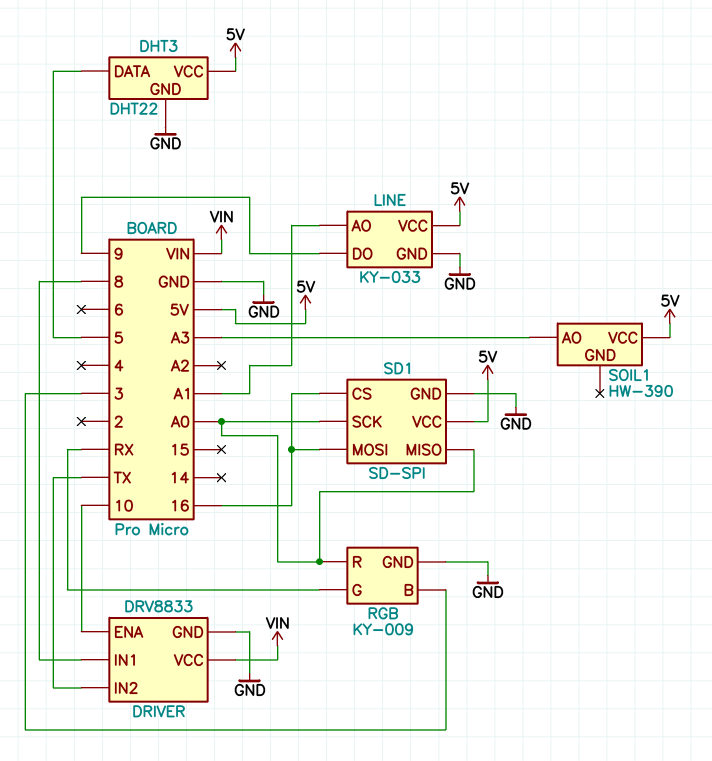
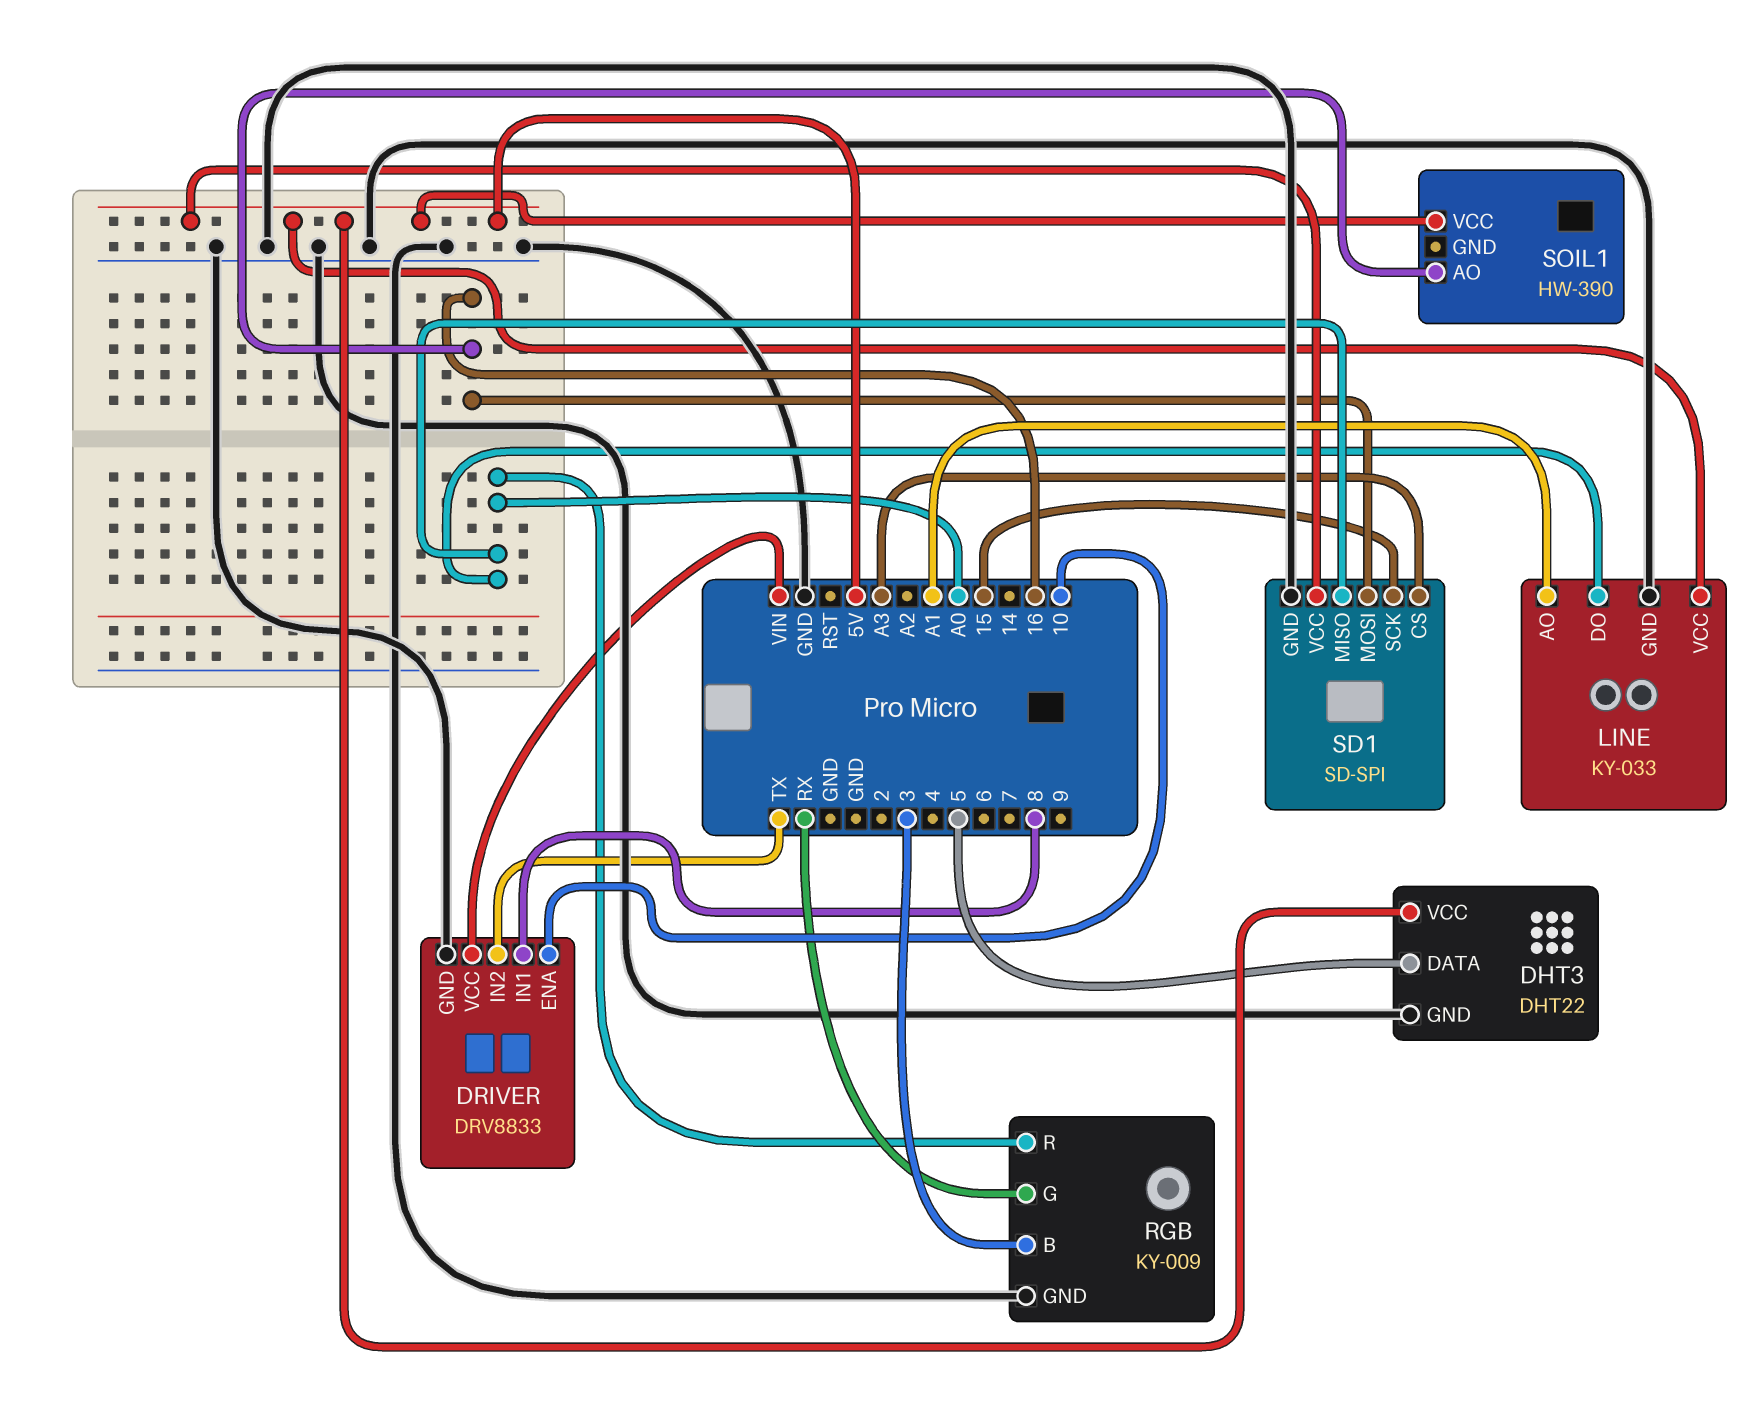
LINE pin DO: 9 -> A0
SD1 pin CS: 16 -> A3
SD1 pin SCK: A0 -> 15
SOIL1 pin AO: A3 -> 16

